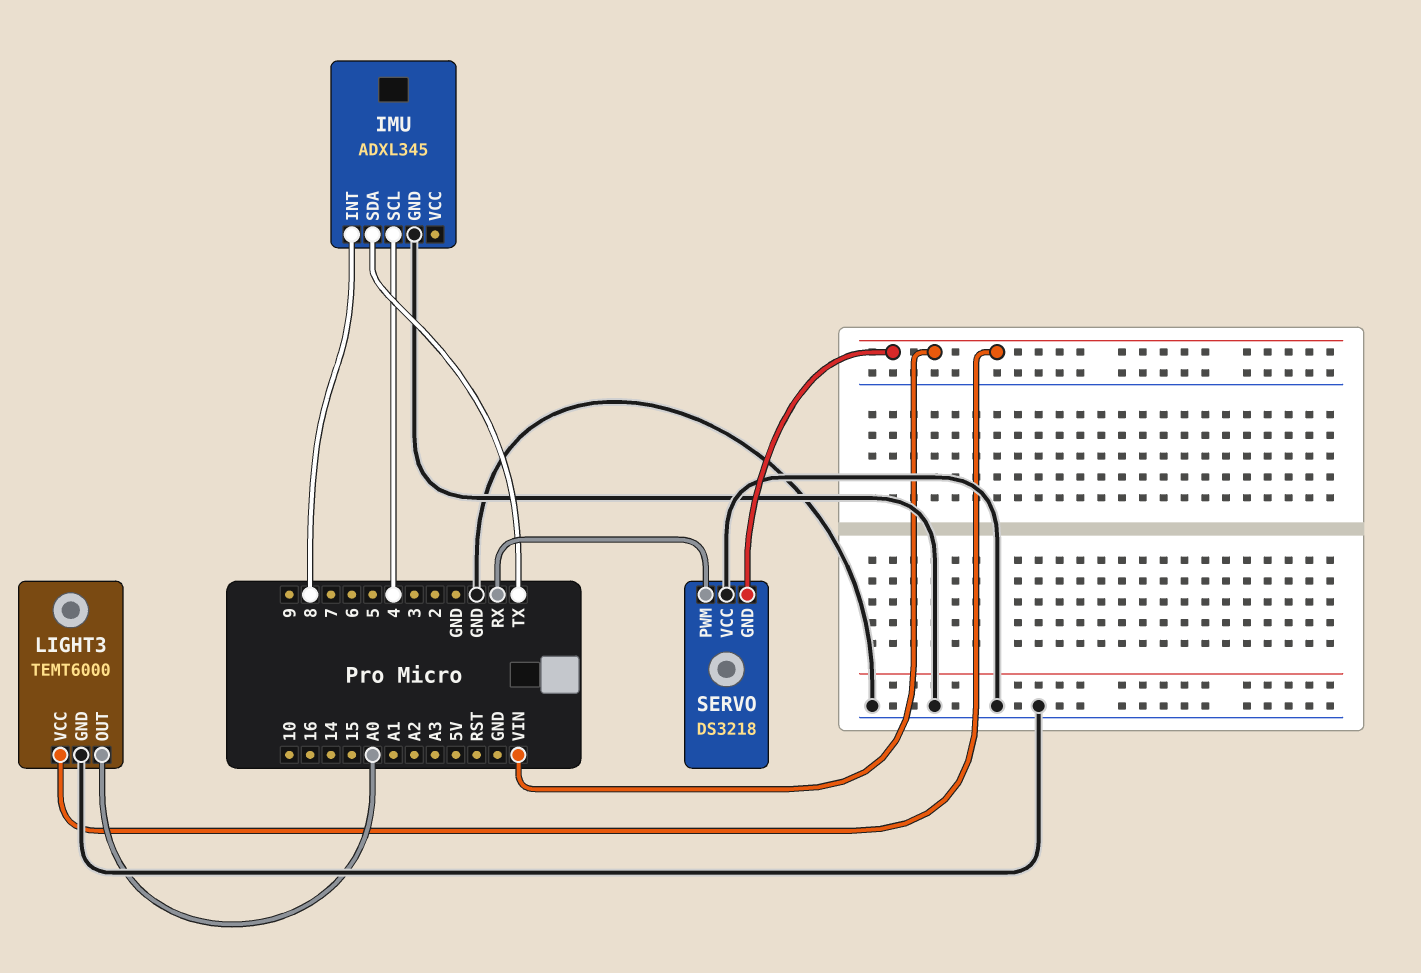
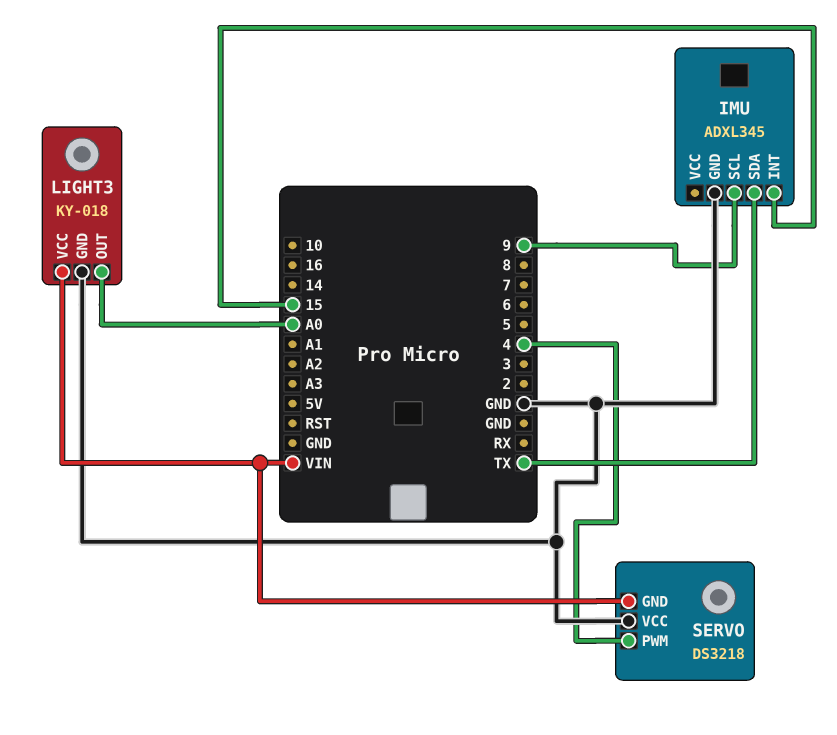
IMU pin INT: 8 -> 15
IMU pin SCL: 4 -> 9
LIGHT3: TEMT6000 -> KY-018
SERVO pin PWM: RX -> 4

